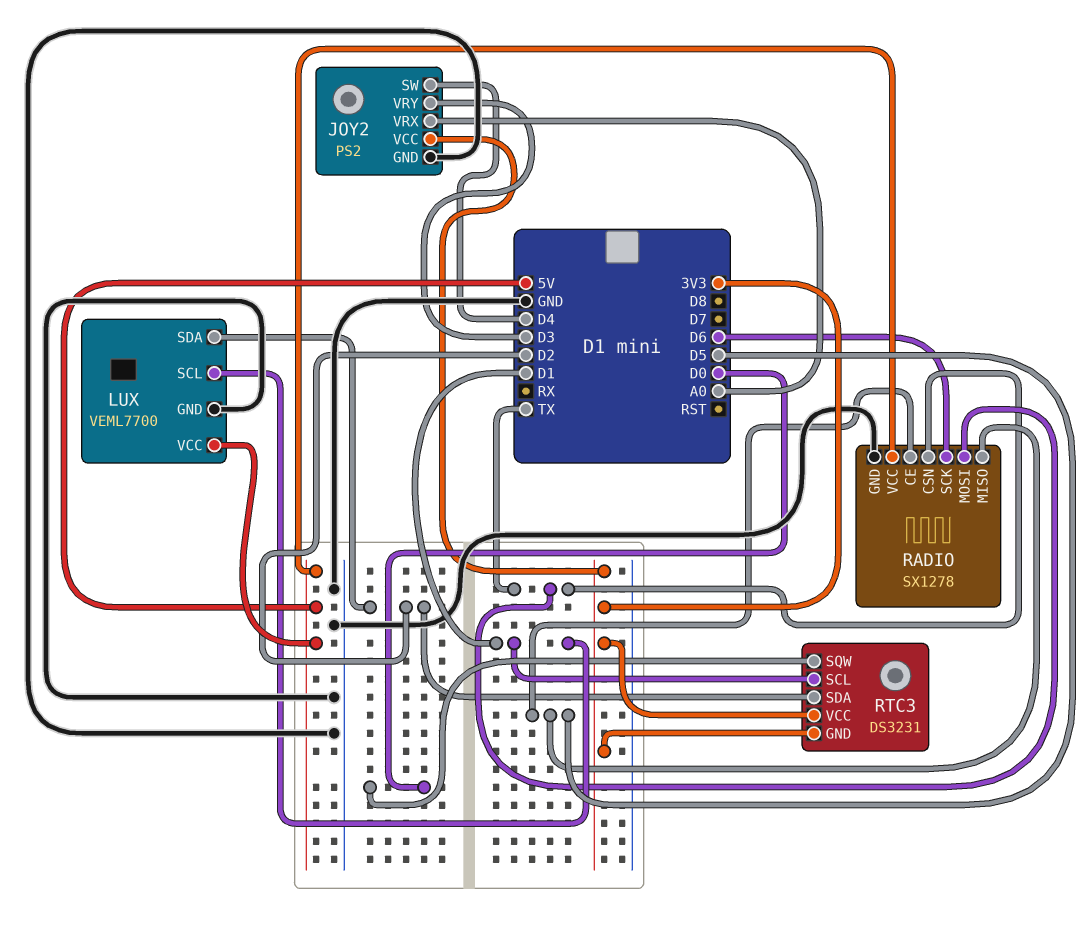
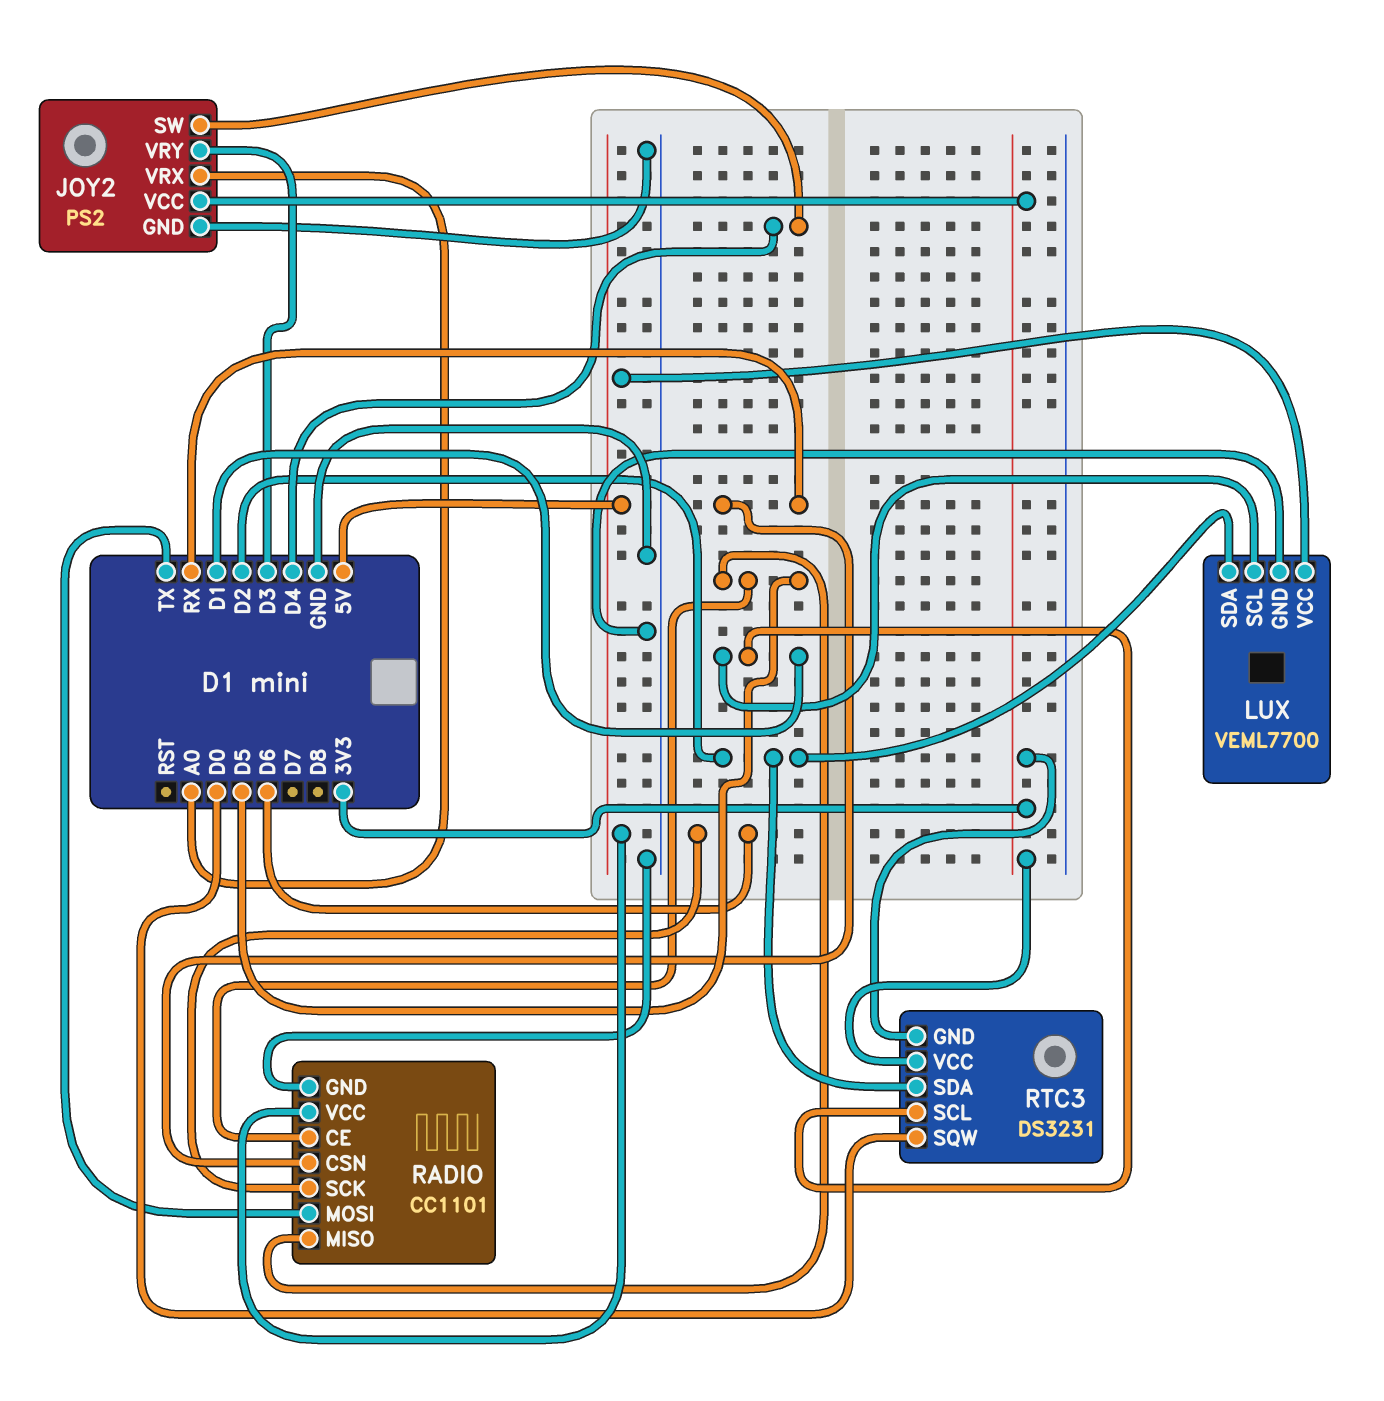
RADIO: SX1278 -> CC1101
RADIO pin CSN: TX -> RX

